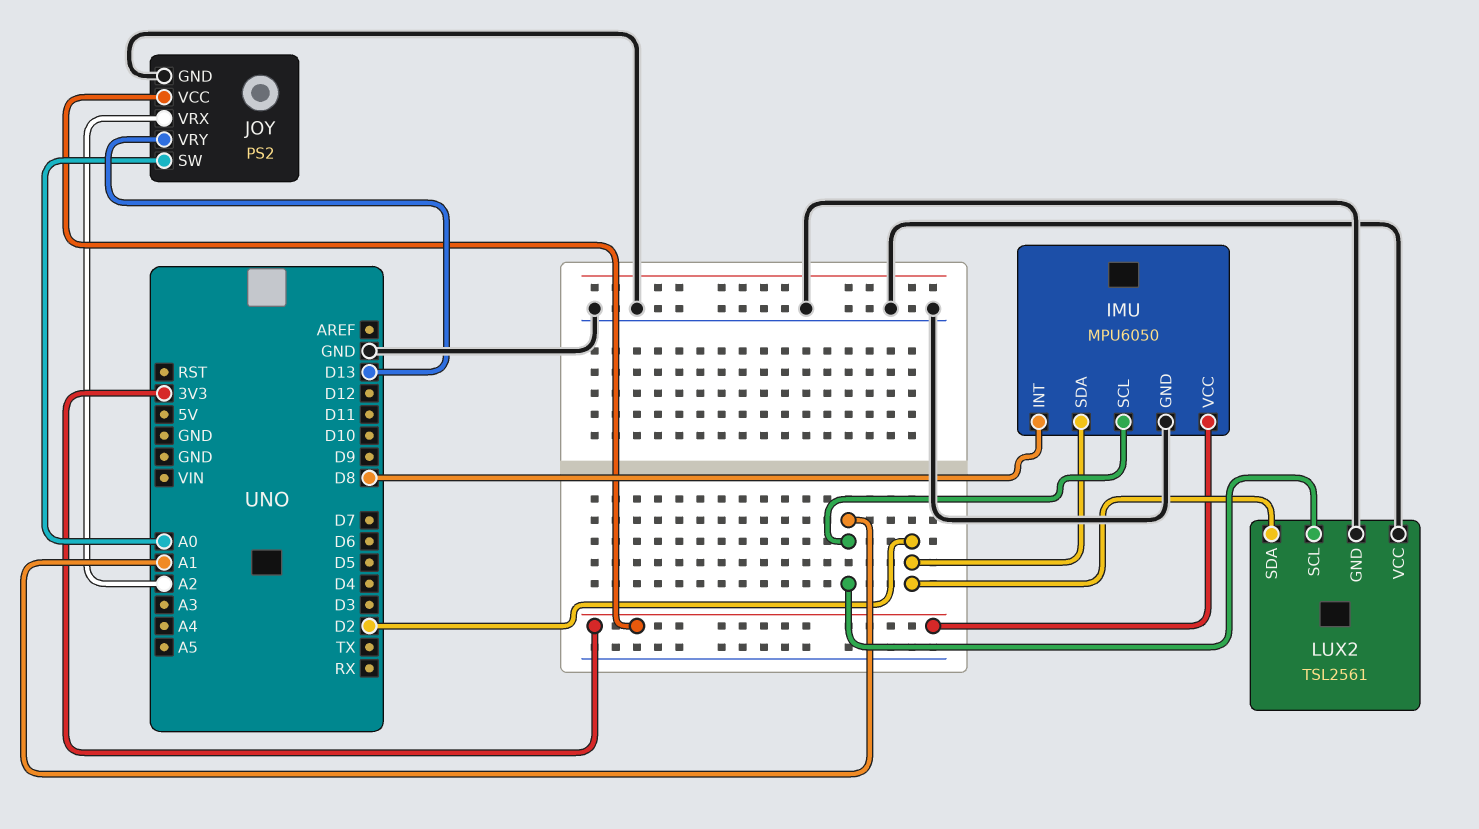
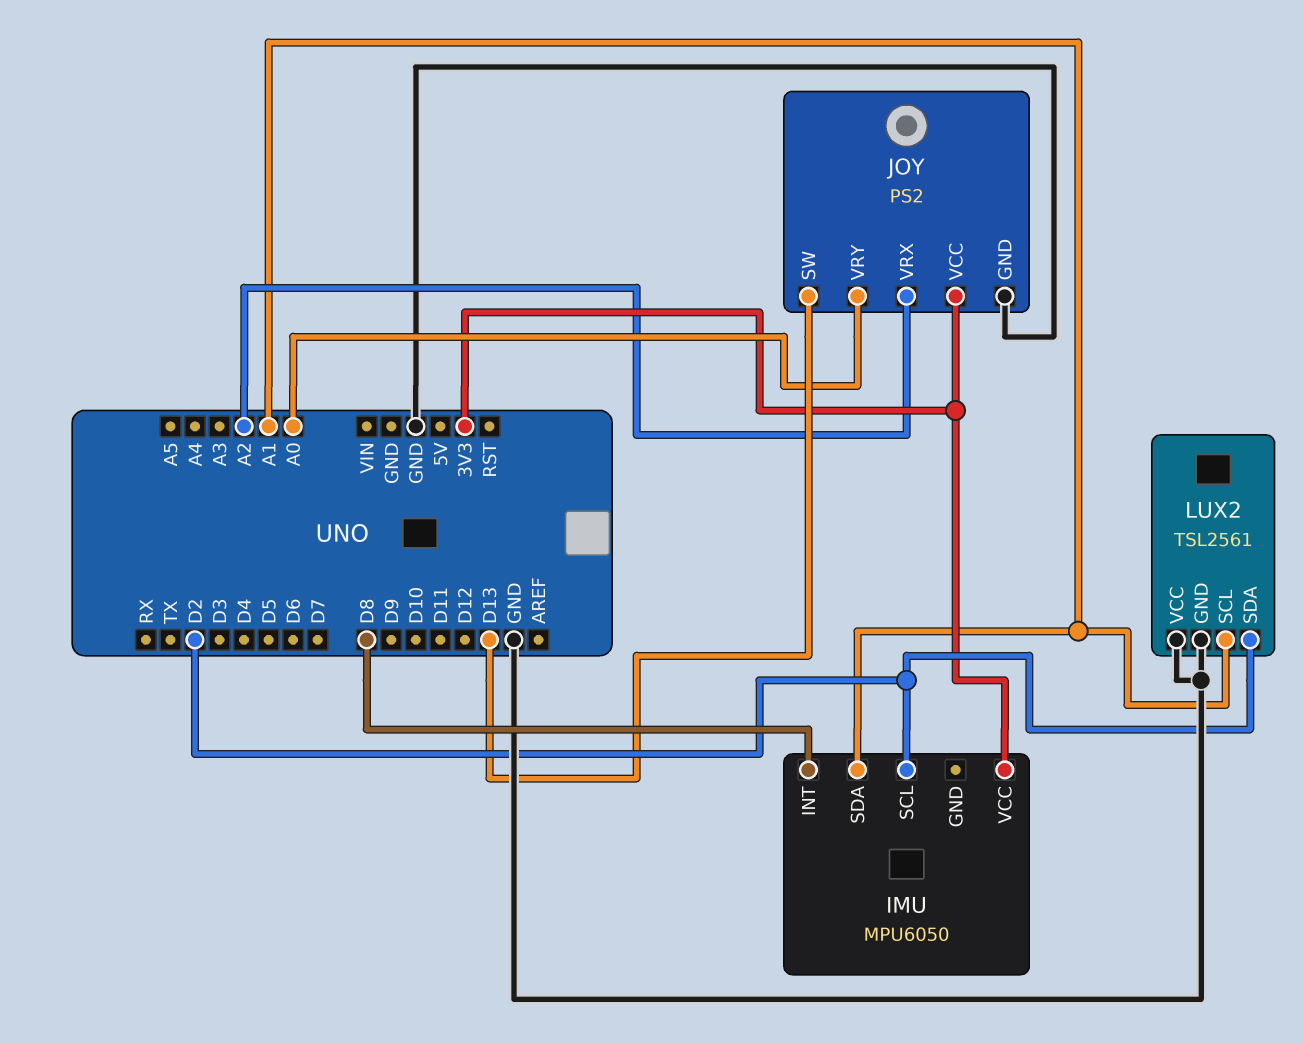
IMU pin GND: GND -> none
IMU pin SCL: A1 -> D2
IMU pin SDA: D2 -> A1
JOY pin SW: A0 -> D13
JOY pin VRY: D13 -> A0

